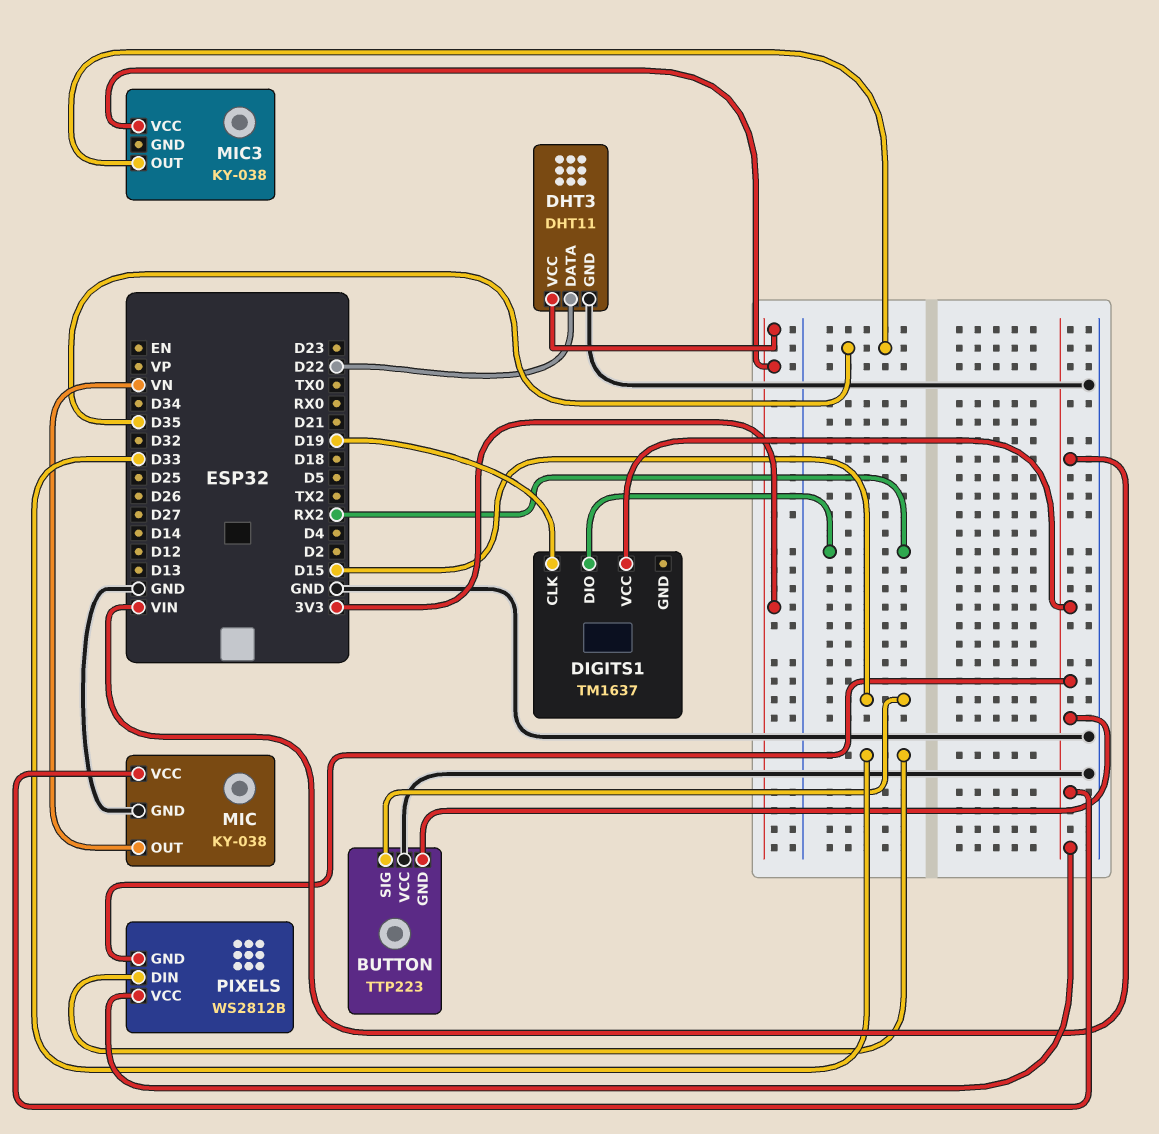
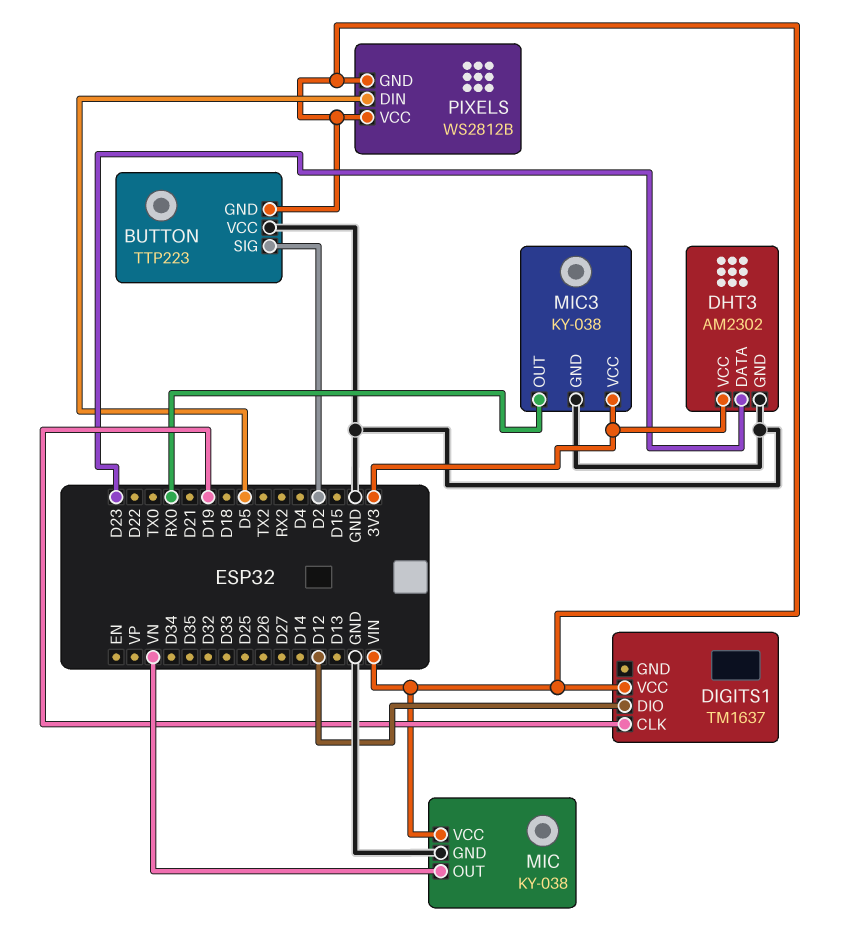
BUTTON pin SIG: D15 -> D2
DHT3: DHT11 -> AM2302
DHT3 pin DATA: D22 -> D23
DIGITS1 pin DIO: RX2 -> D12
MIC3 pin GND: none -> GND
MIC3 pin OUT: D35 -> RX0
PIXELS pin DIN: D33 -> D5

